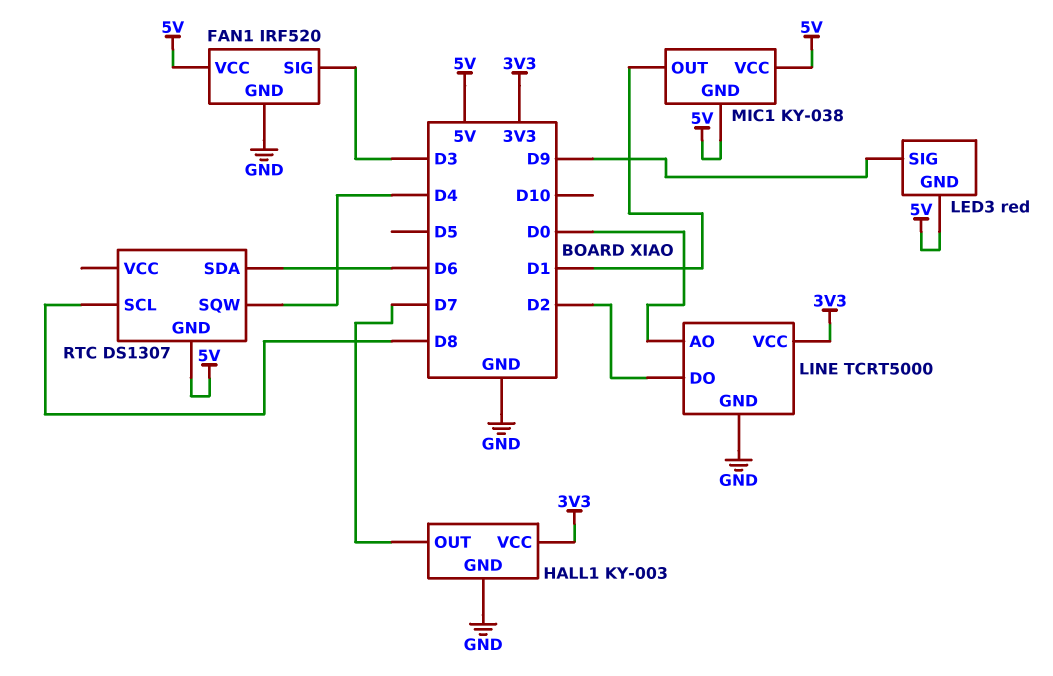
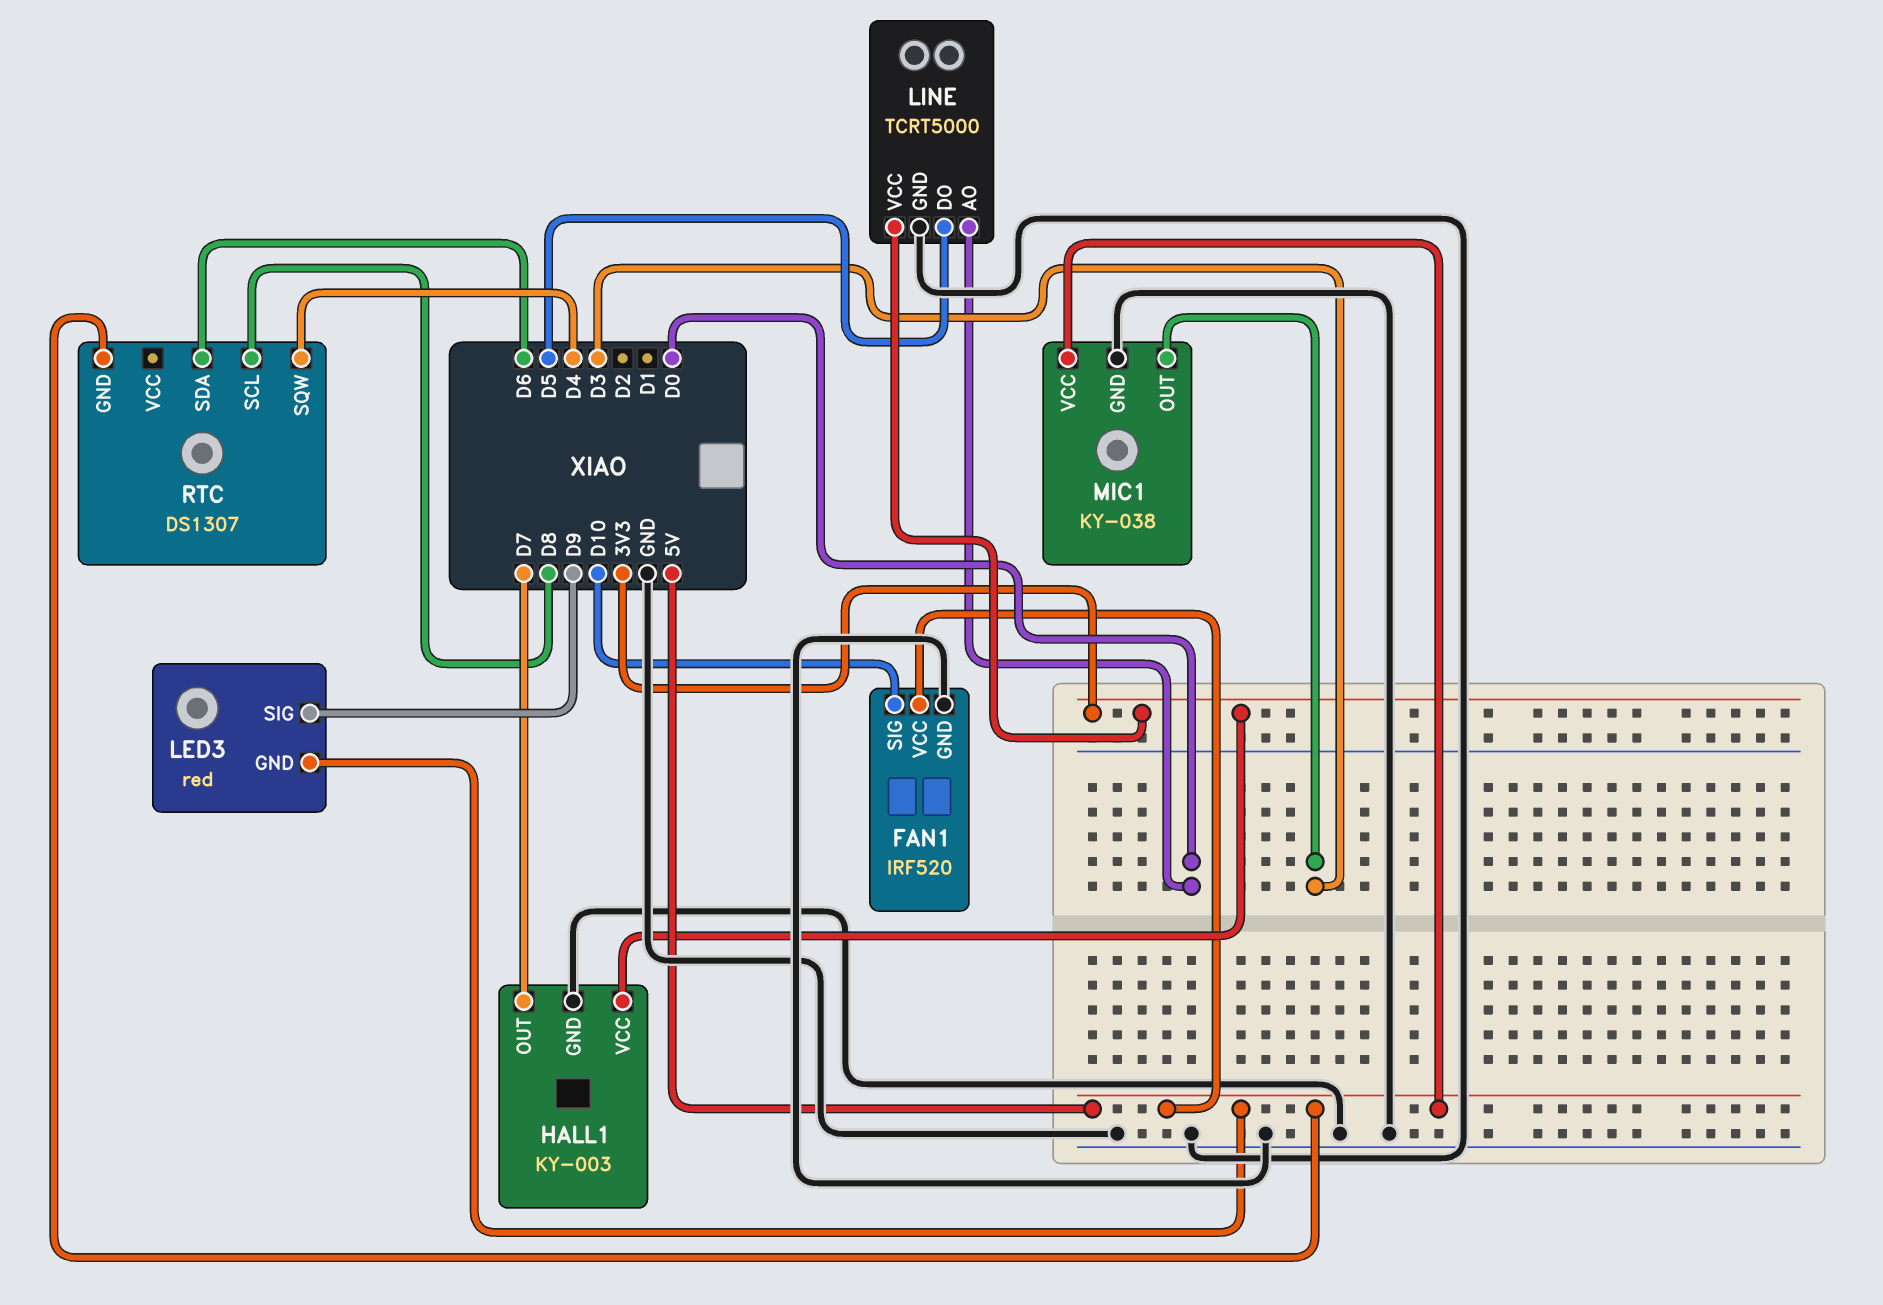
FAN1 pin SIG: D3 -> D10
LINE pin DO: D2 -> D5
MIC1 pin GND: 5V -> GND
MIC1 pin OUT: D1 -> D3

